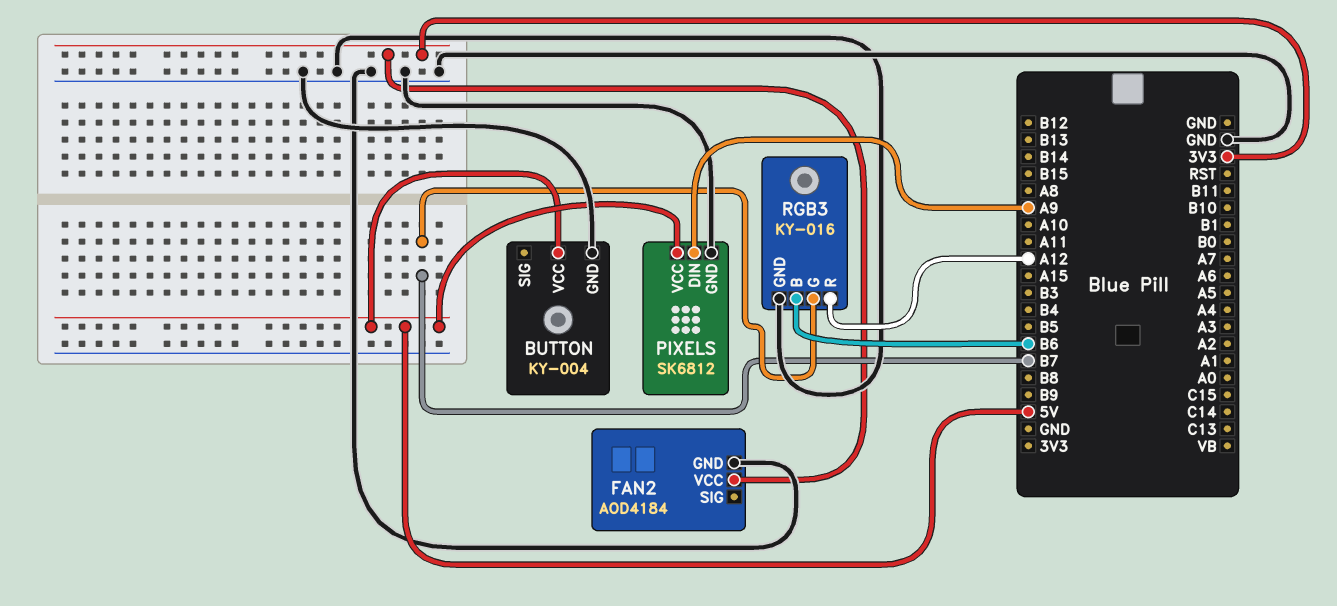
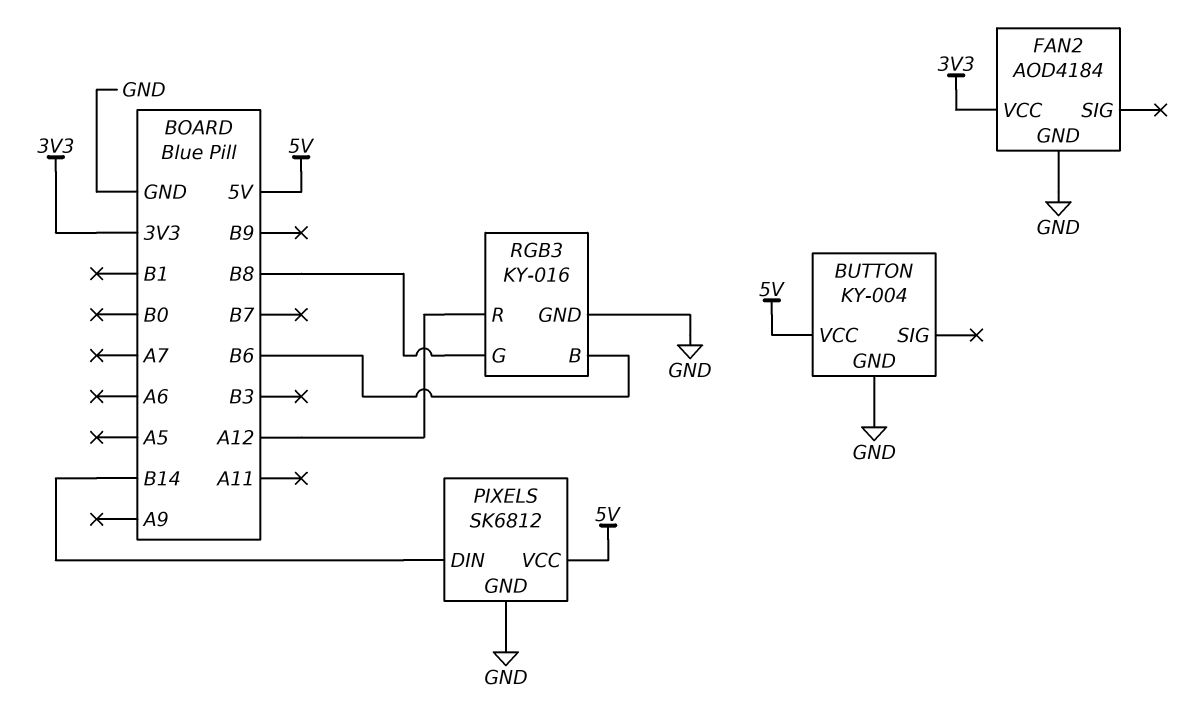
PIXELS pin DIN: A9 -> B14
RGB3 pin G: B7 -> B8

